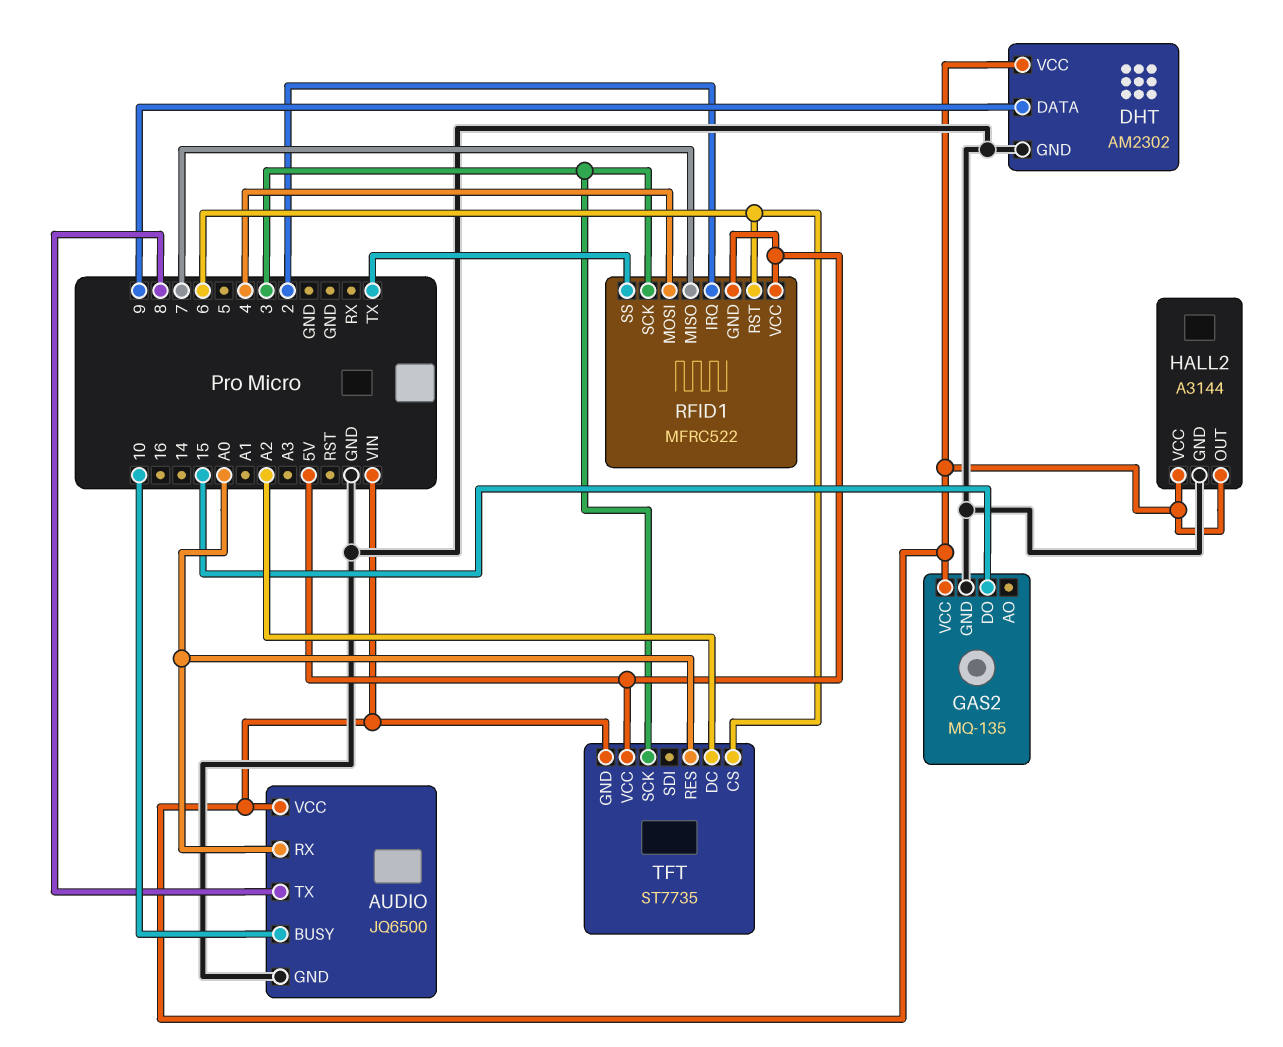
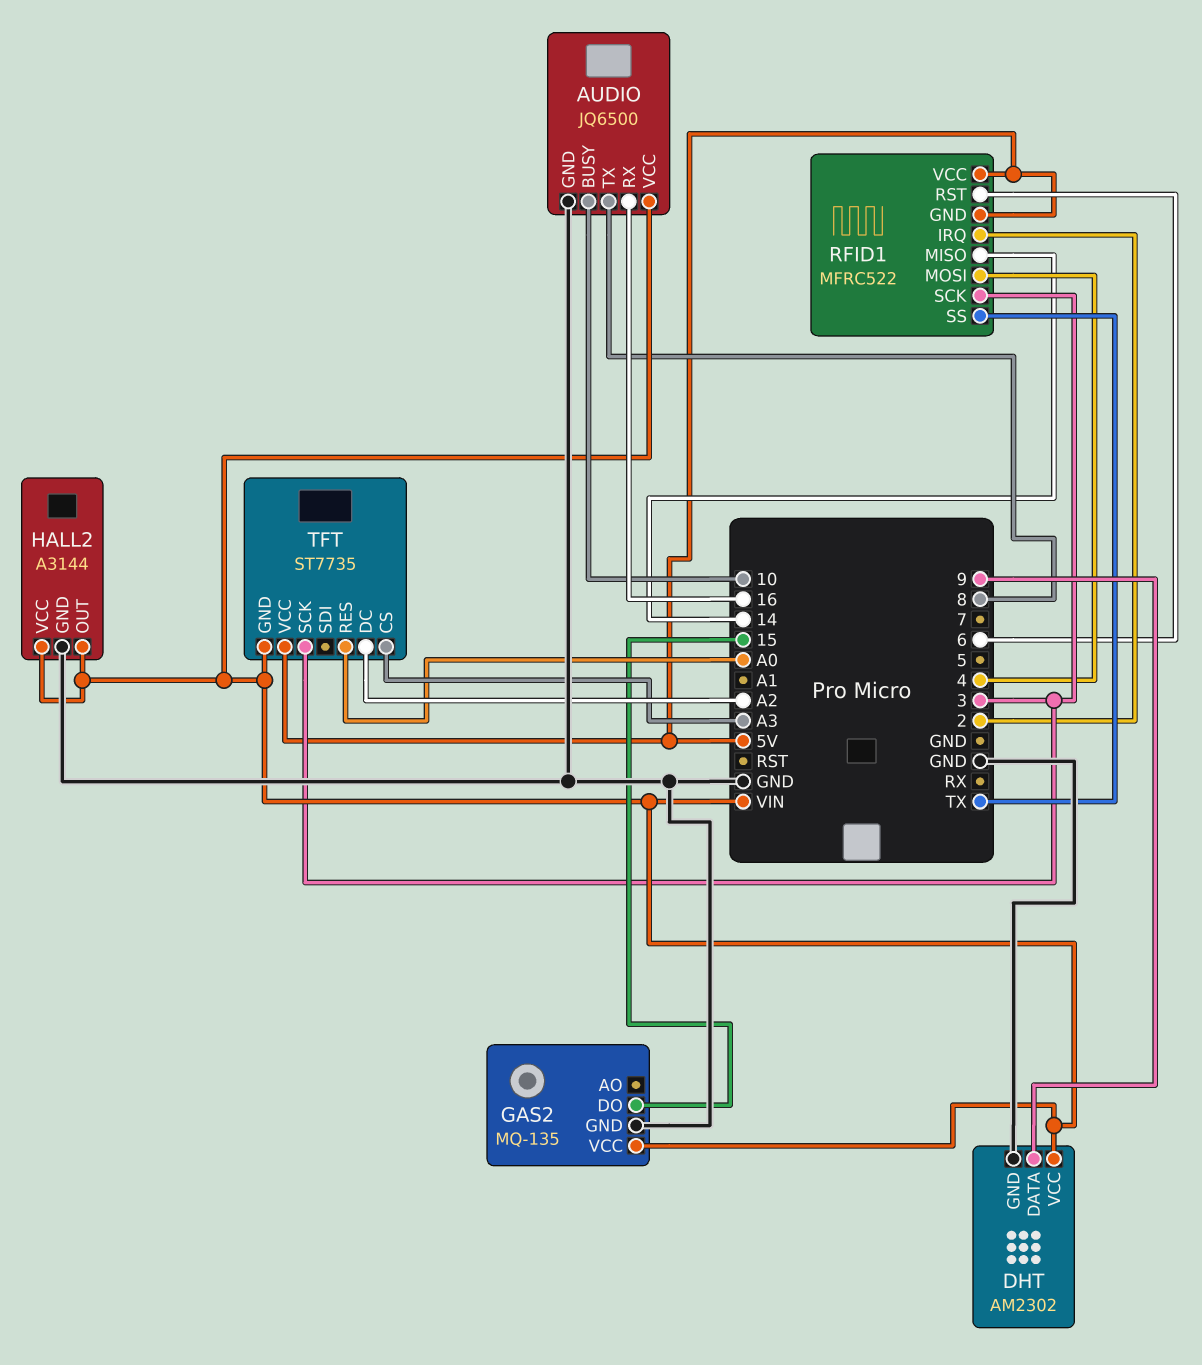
AUDIO pin RX: A0 -> 16
RFID1 pin MISO: 7 -> 14
TFT pin CS: 6 -> A3

